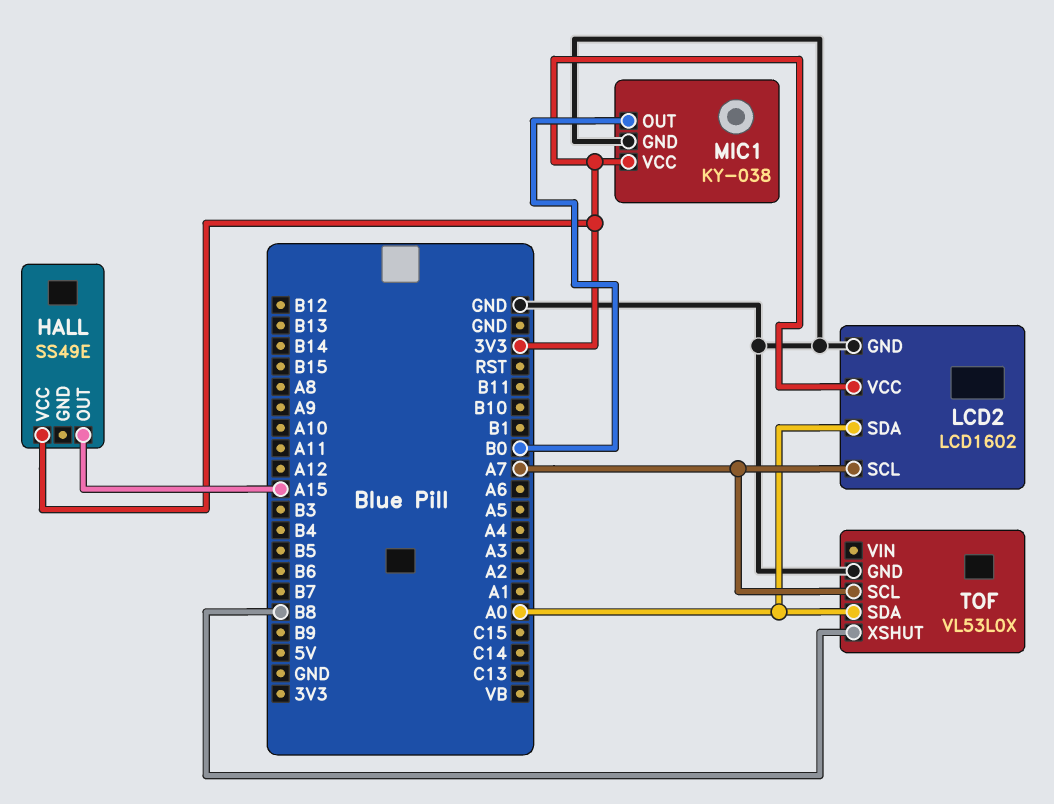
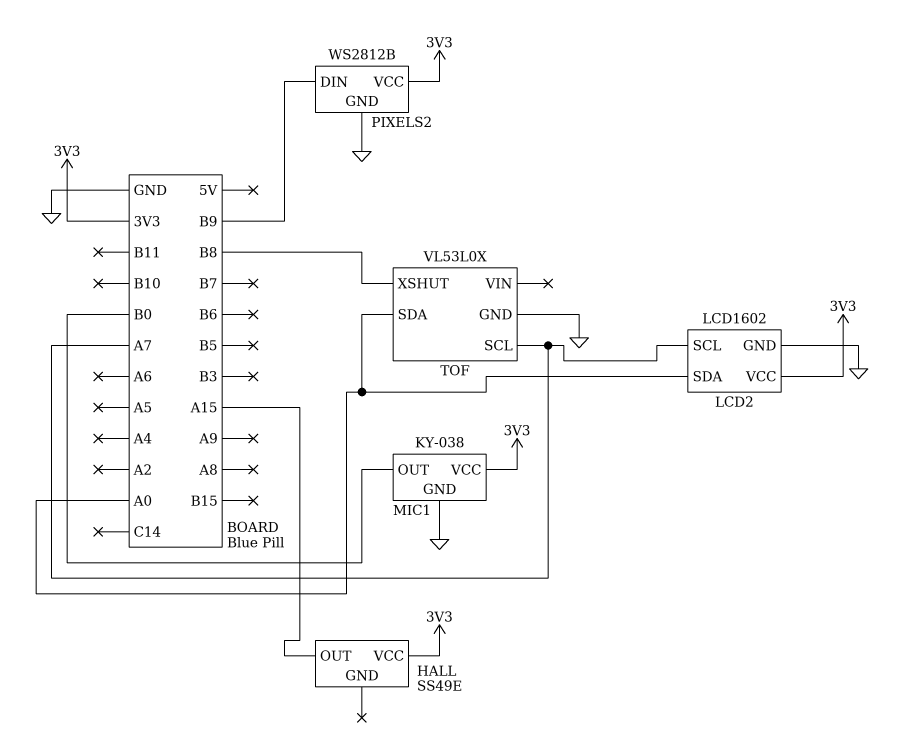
PIXELS2: none -> WS2812B
PIXELS2 pin DIN: none -> B9
PIXELS2 pin GND: none -> GND
PIXELS2 pin VCC: none -> 3V3

